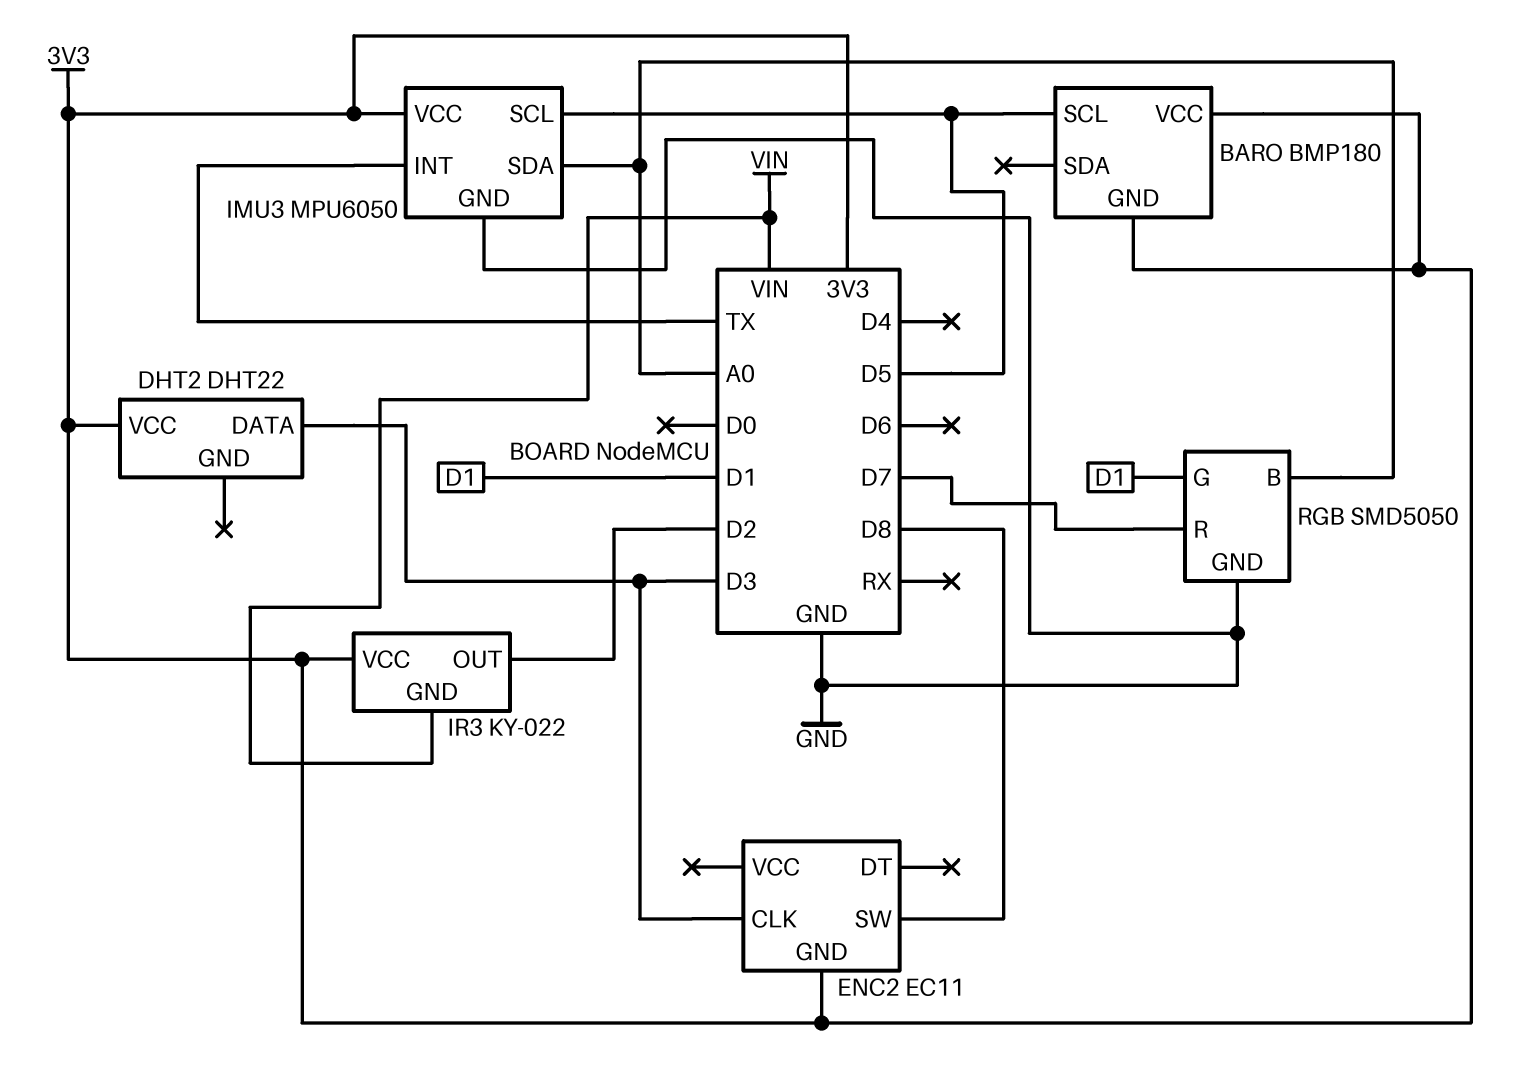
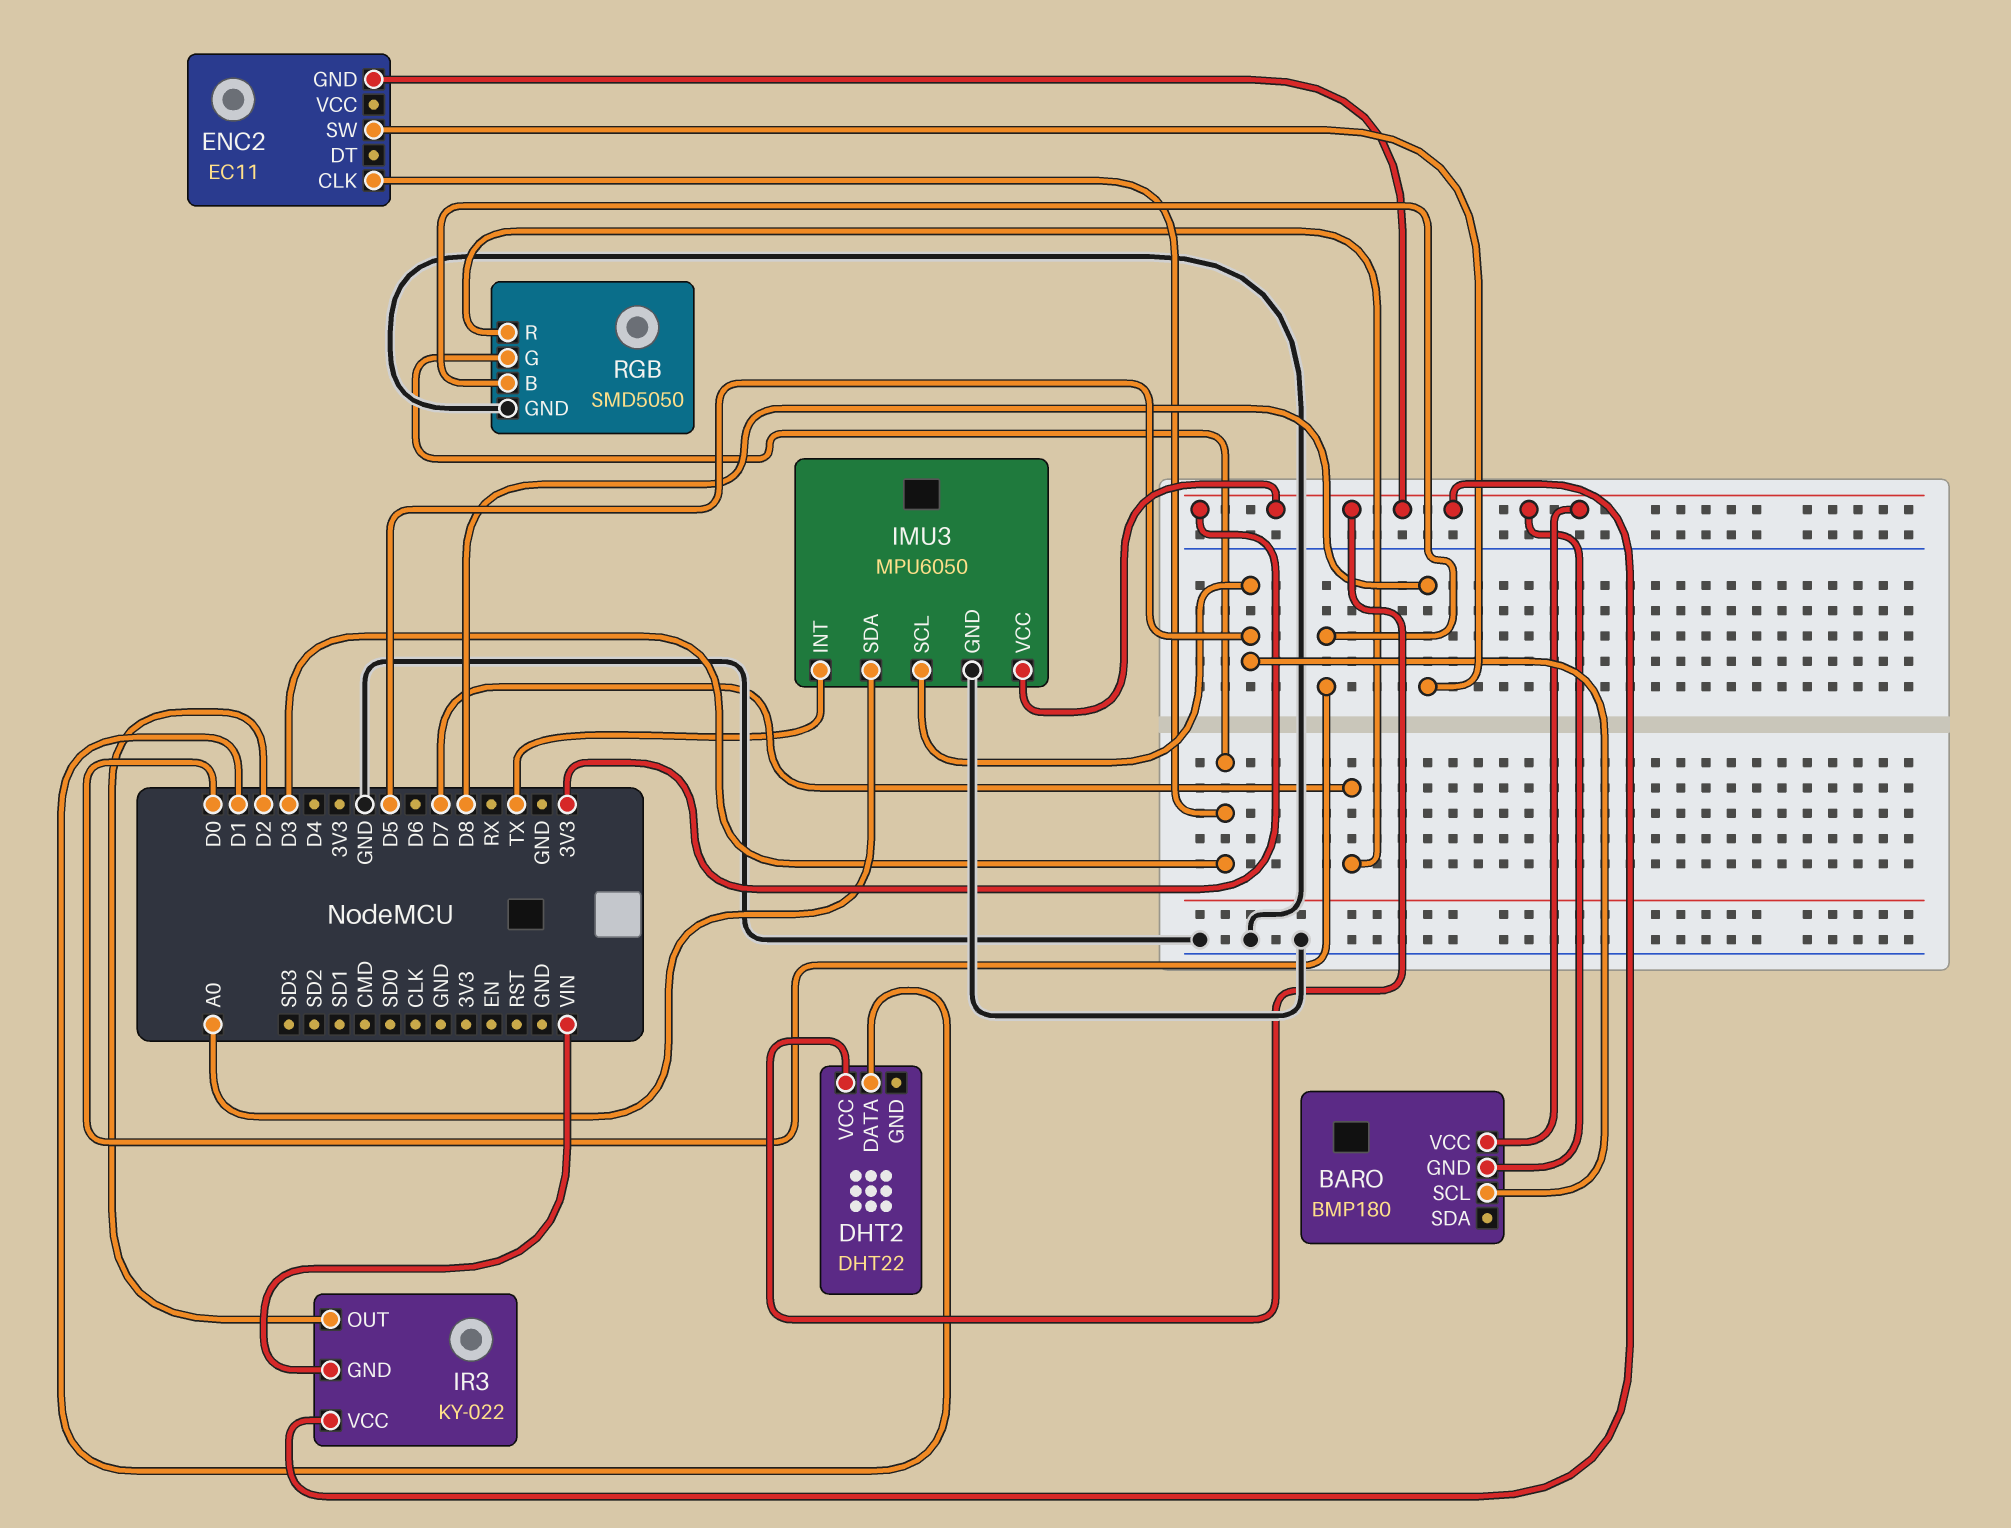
DHT2 pin DATA: D3 -> D1
RGB pin B: A0 -> D0
RGB pin G: D1 -> D3

